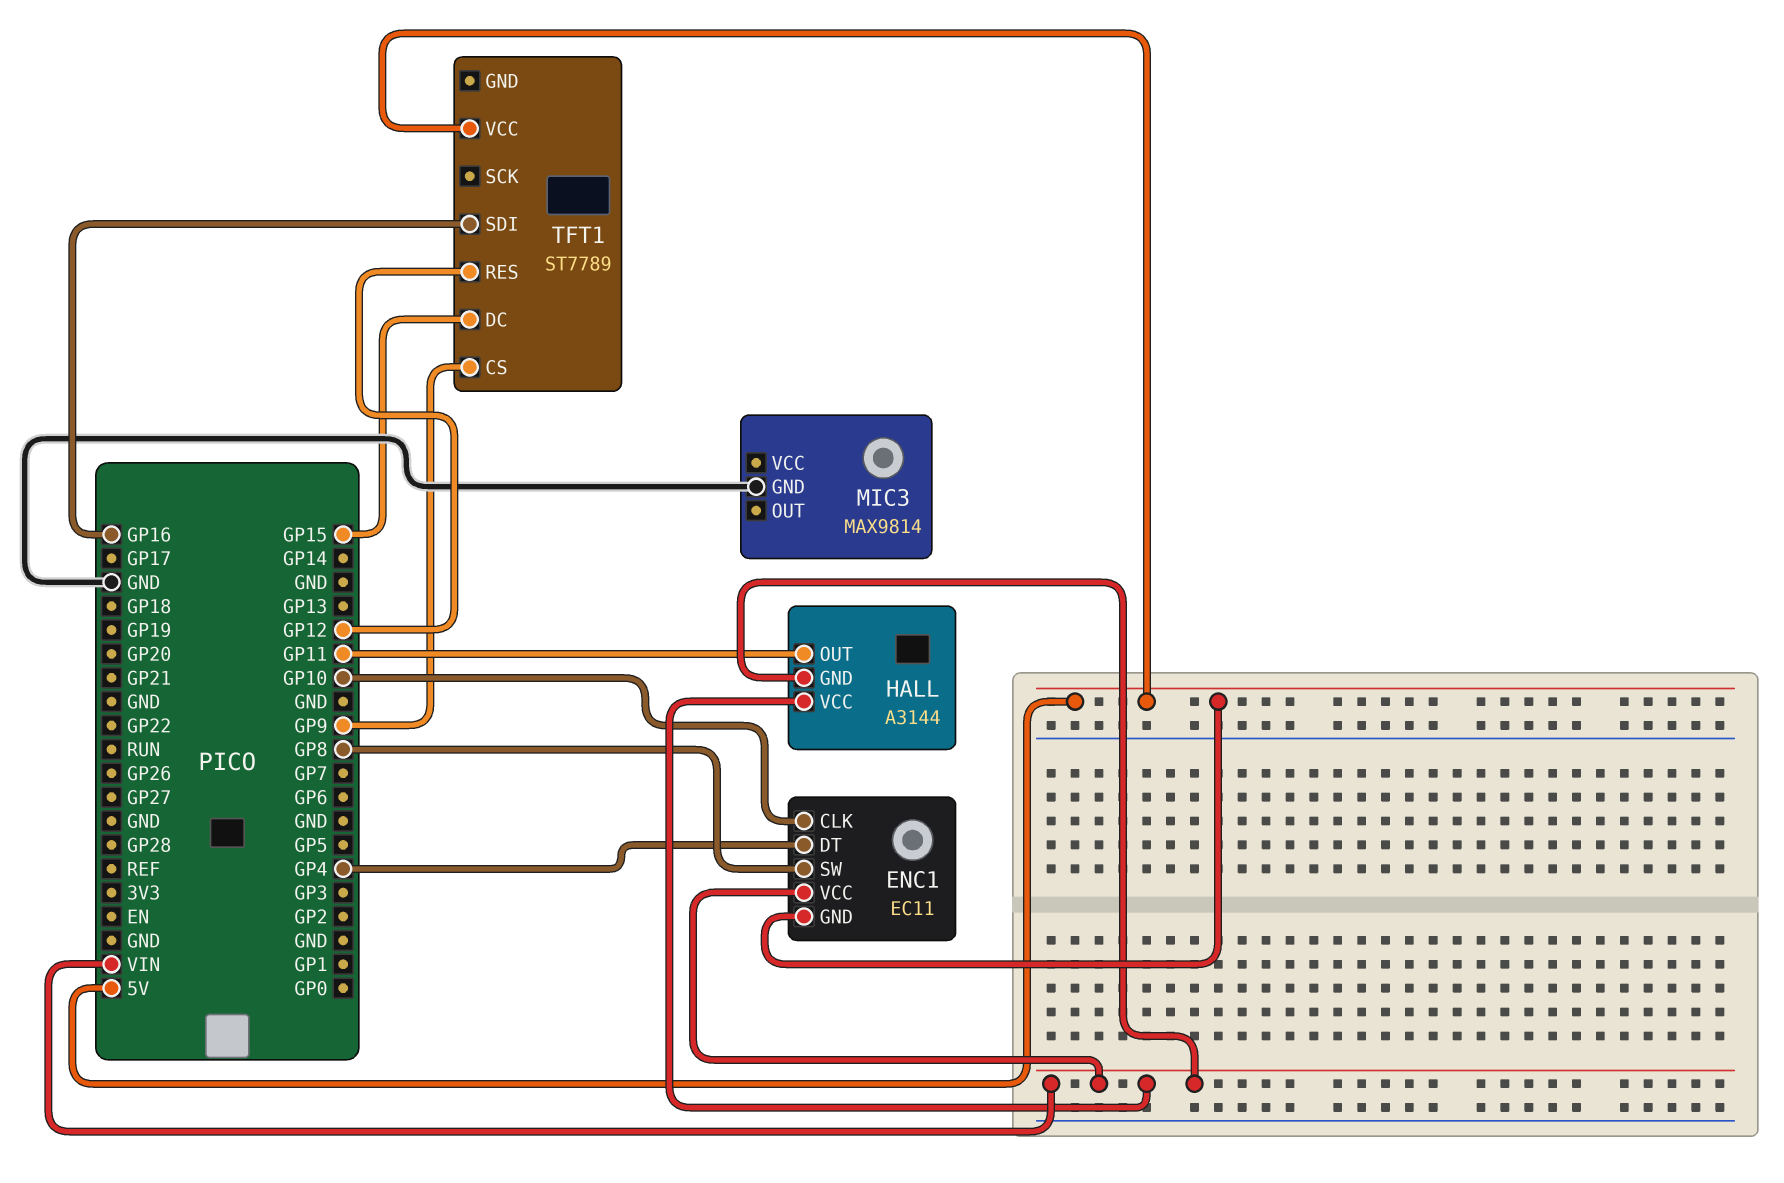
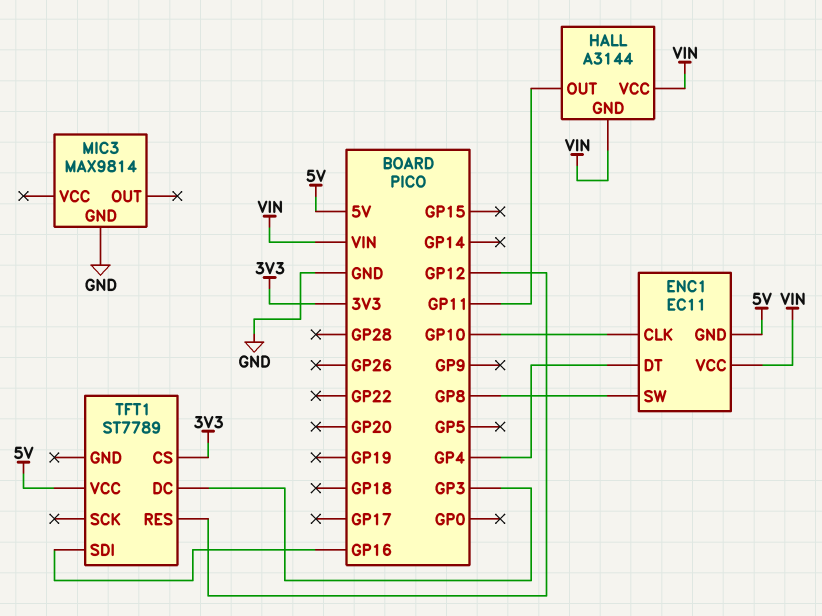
TFT1 pin CS: GP9 -> 3V3
TFT1 pin DC: GP15 -> GP3

